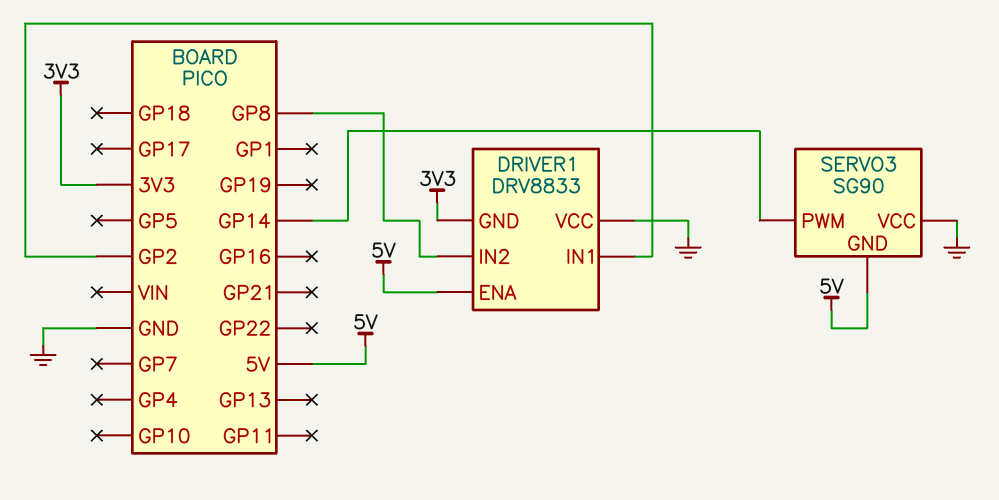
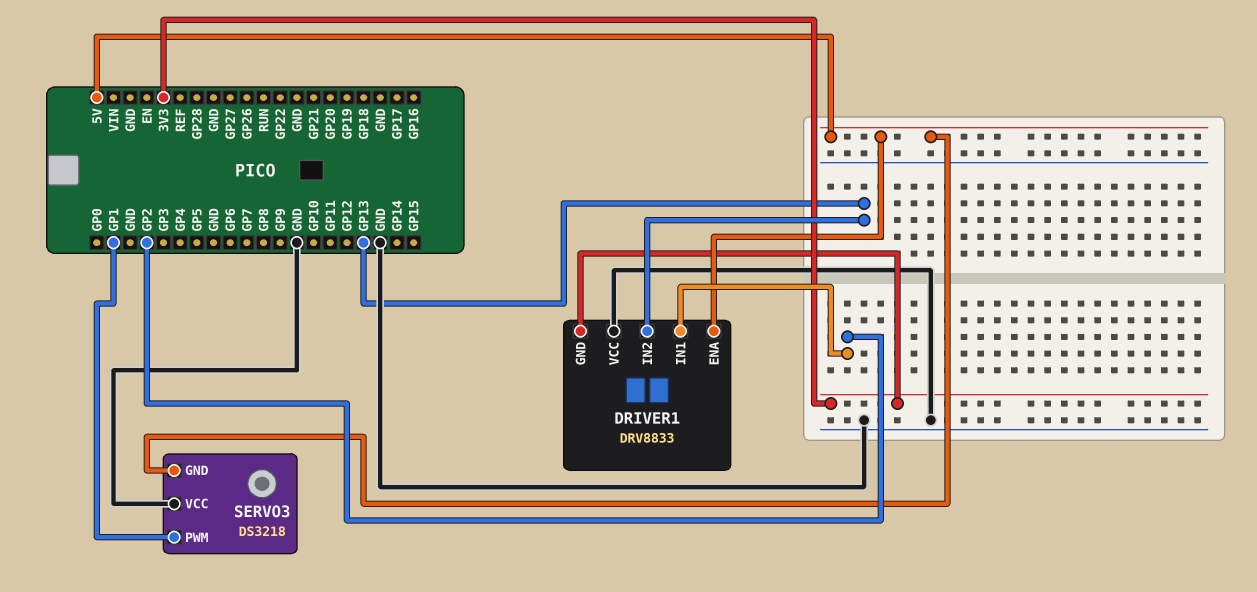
DRIVER1 pin IN2: GP8 -> GP13
SERVO3: SG90 -> DS3218
SERVO3 pin PWM: GP14 -> GP1

